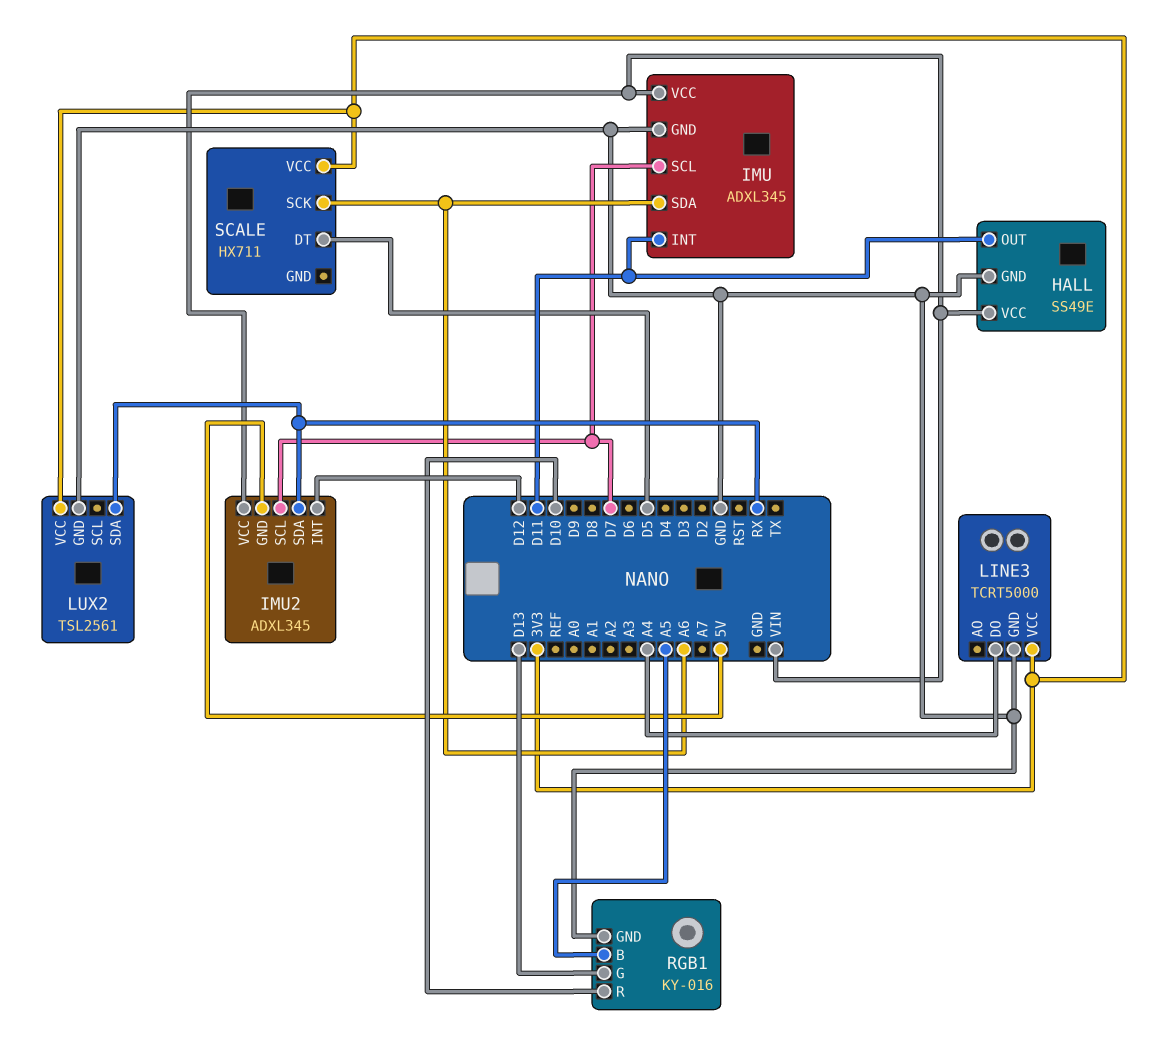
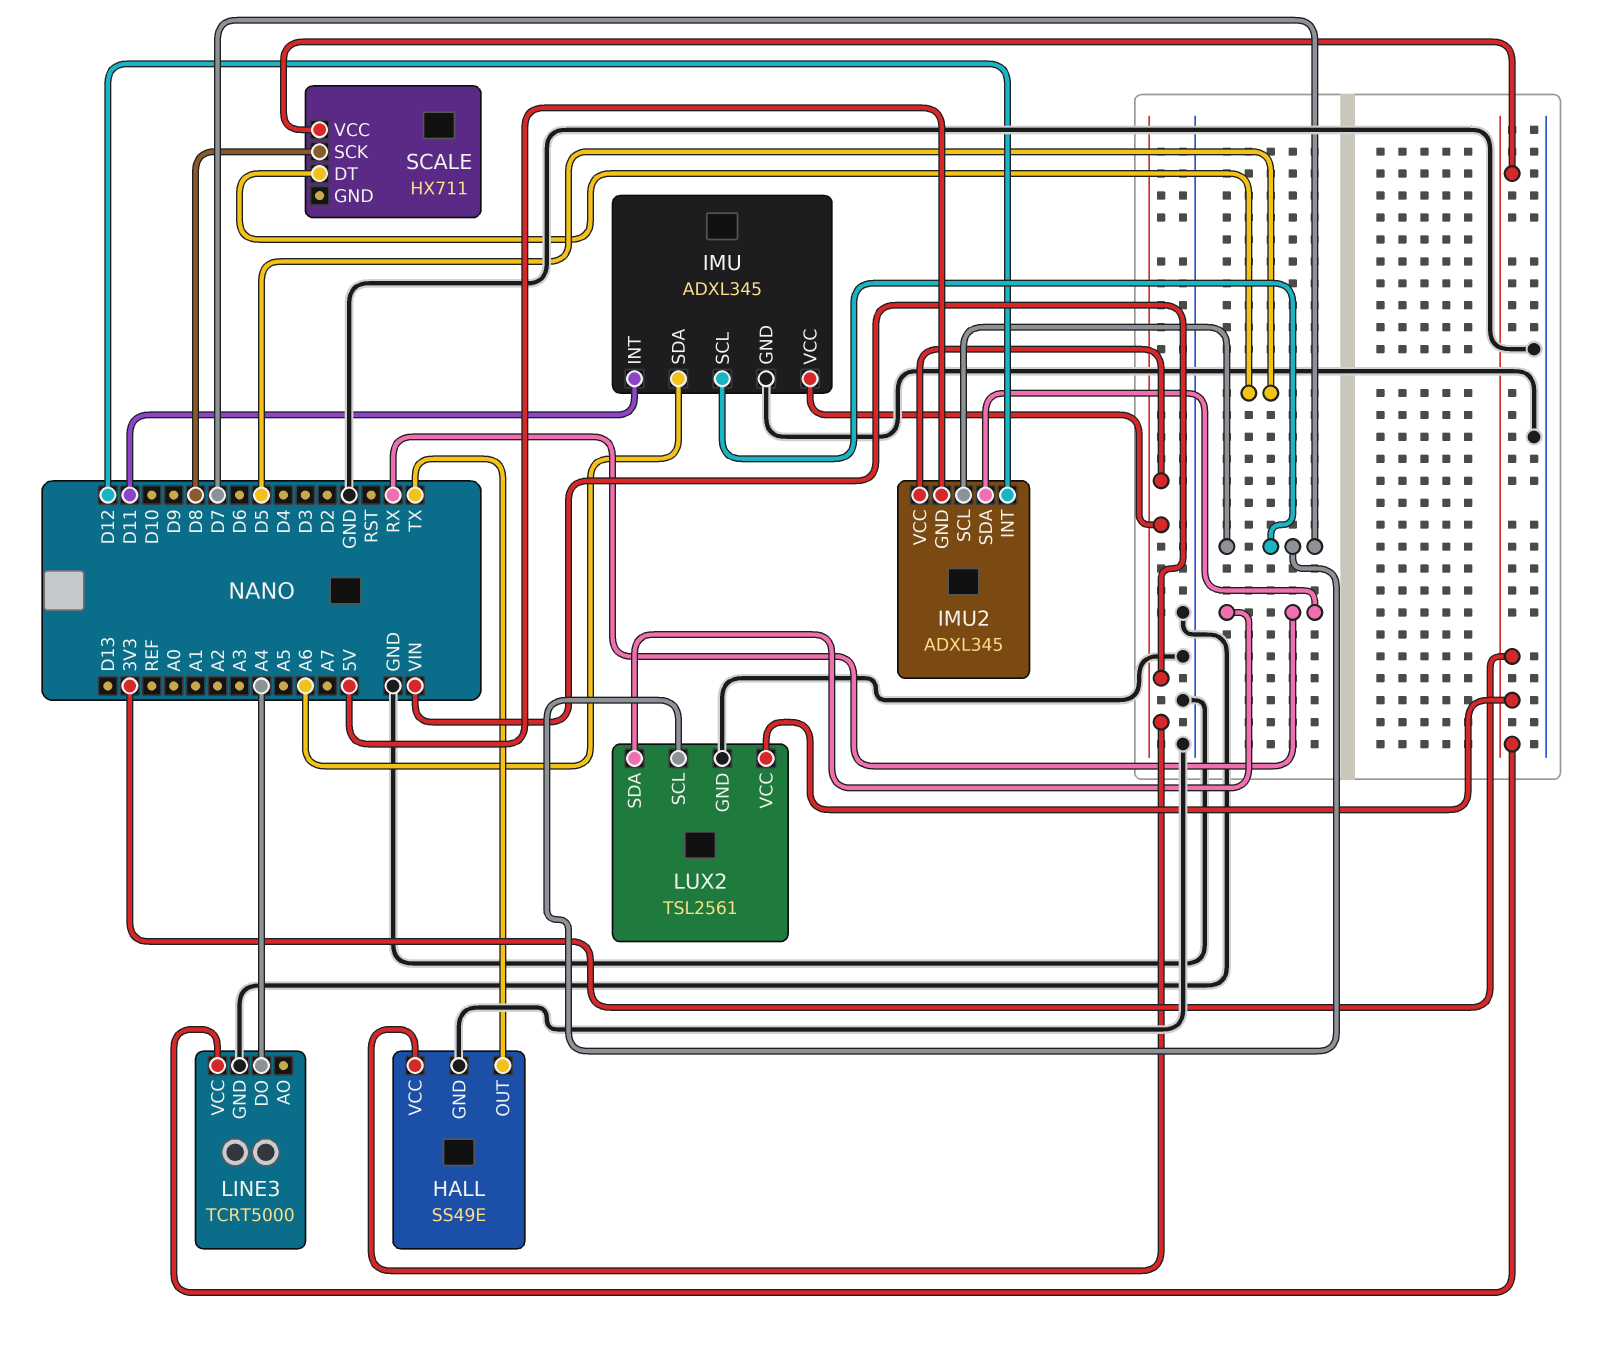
HALL pin OUT: D11 -> TX
LUX2 pin SCL: none -> D7
RGB1: KY-016 -> none
RGB1 pin B: A5 -> none
RGB1 pin G: D13 -> none
RGB1 pin GND: GND -> none
RGB1 pin R: D10 -> none
SCALE pin SCK: A6 -> D8

